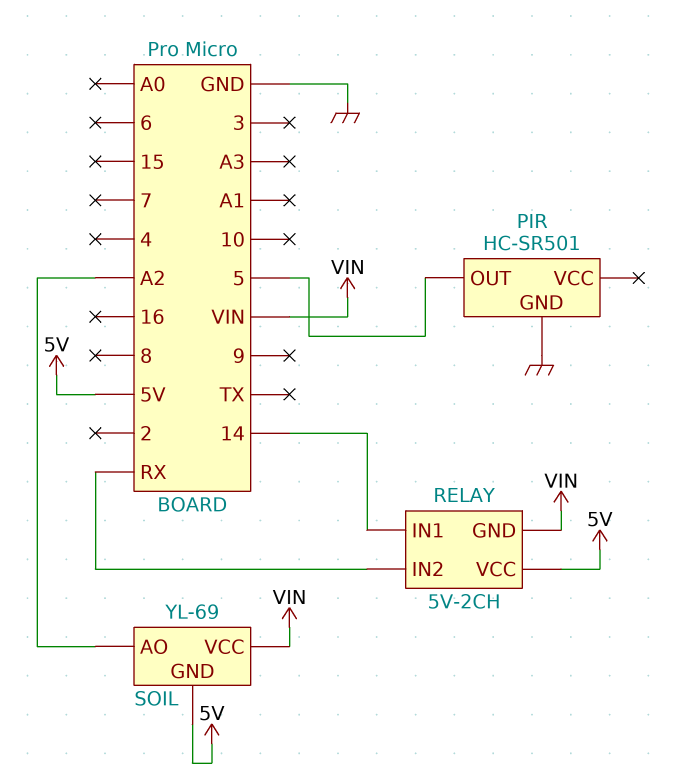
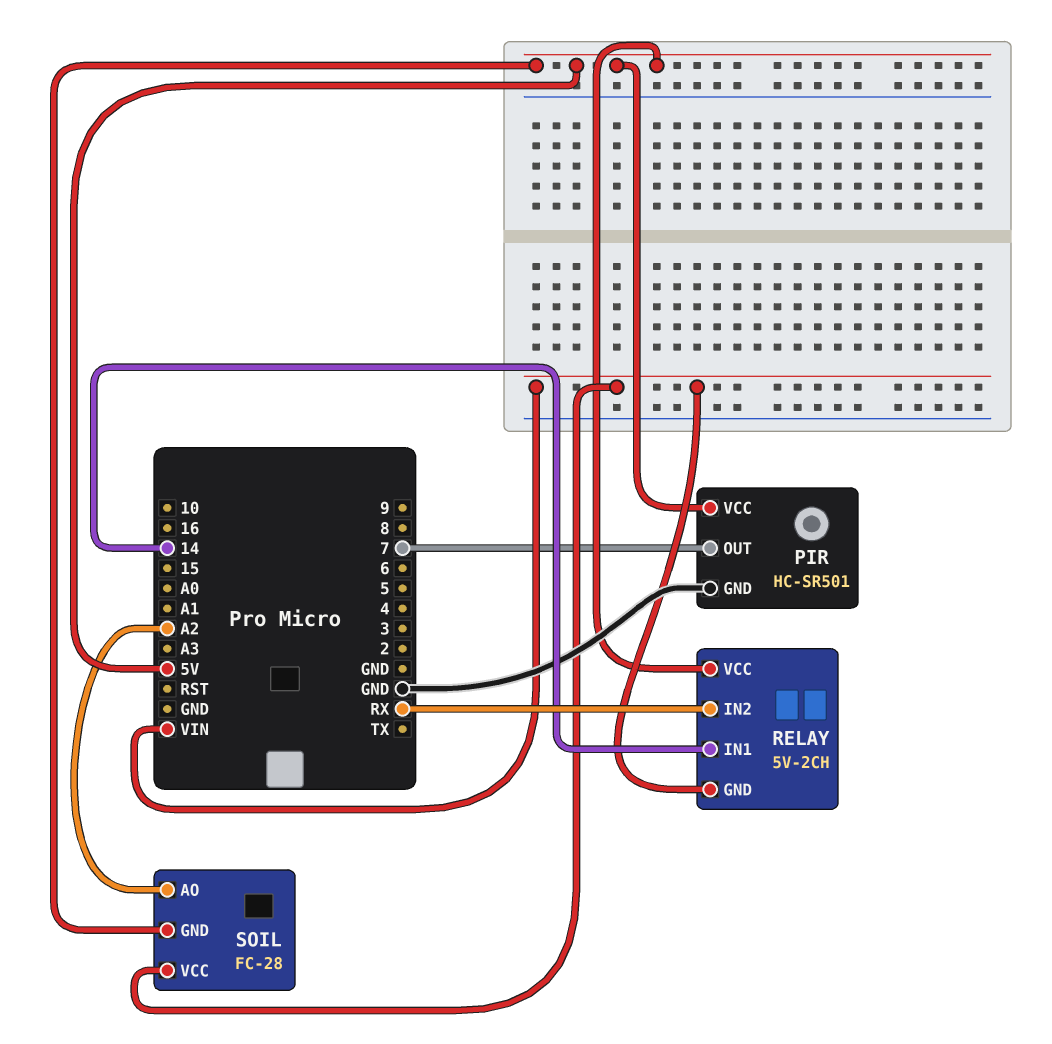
PIR pin OUT: 5 -> 7
PIR pin VCC: none -> 5V
SOIL: YL-69 -> FC-28

